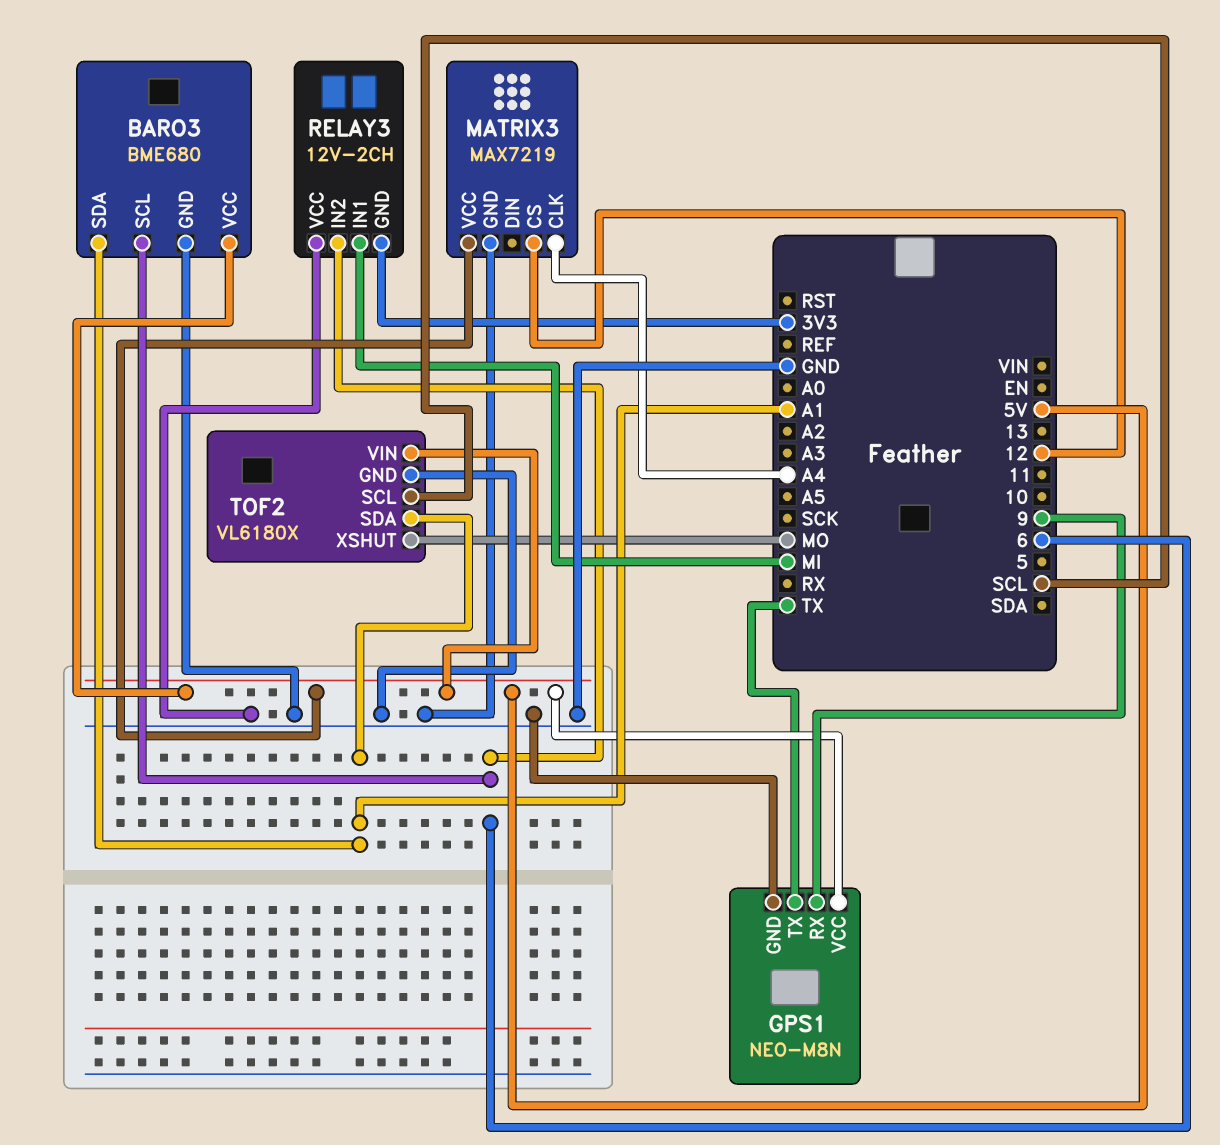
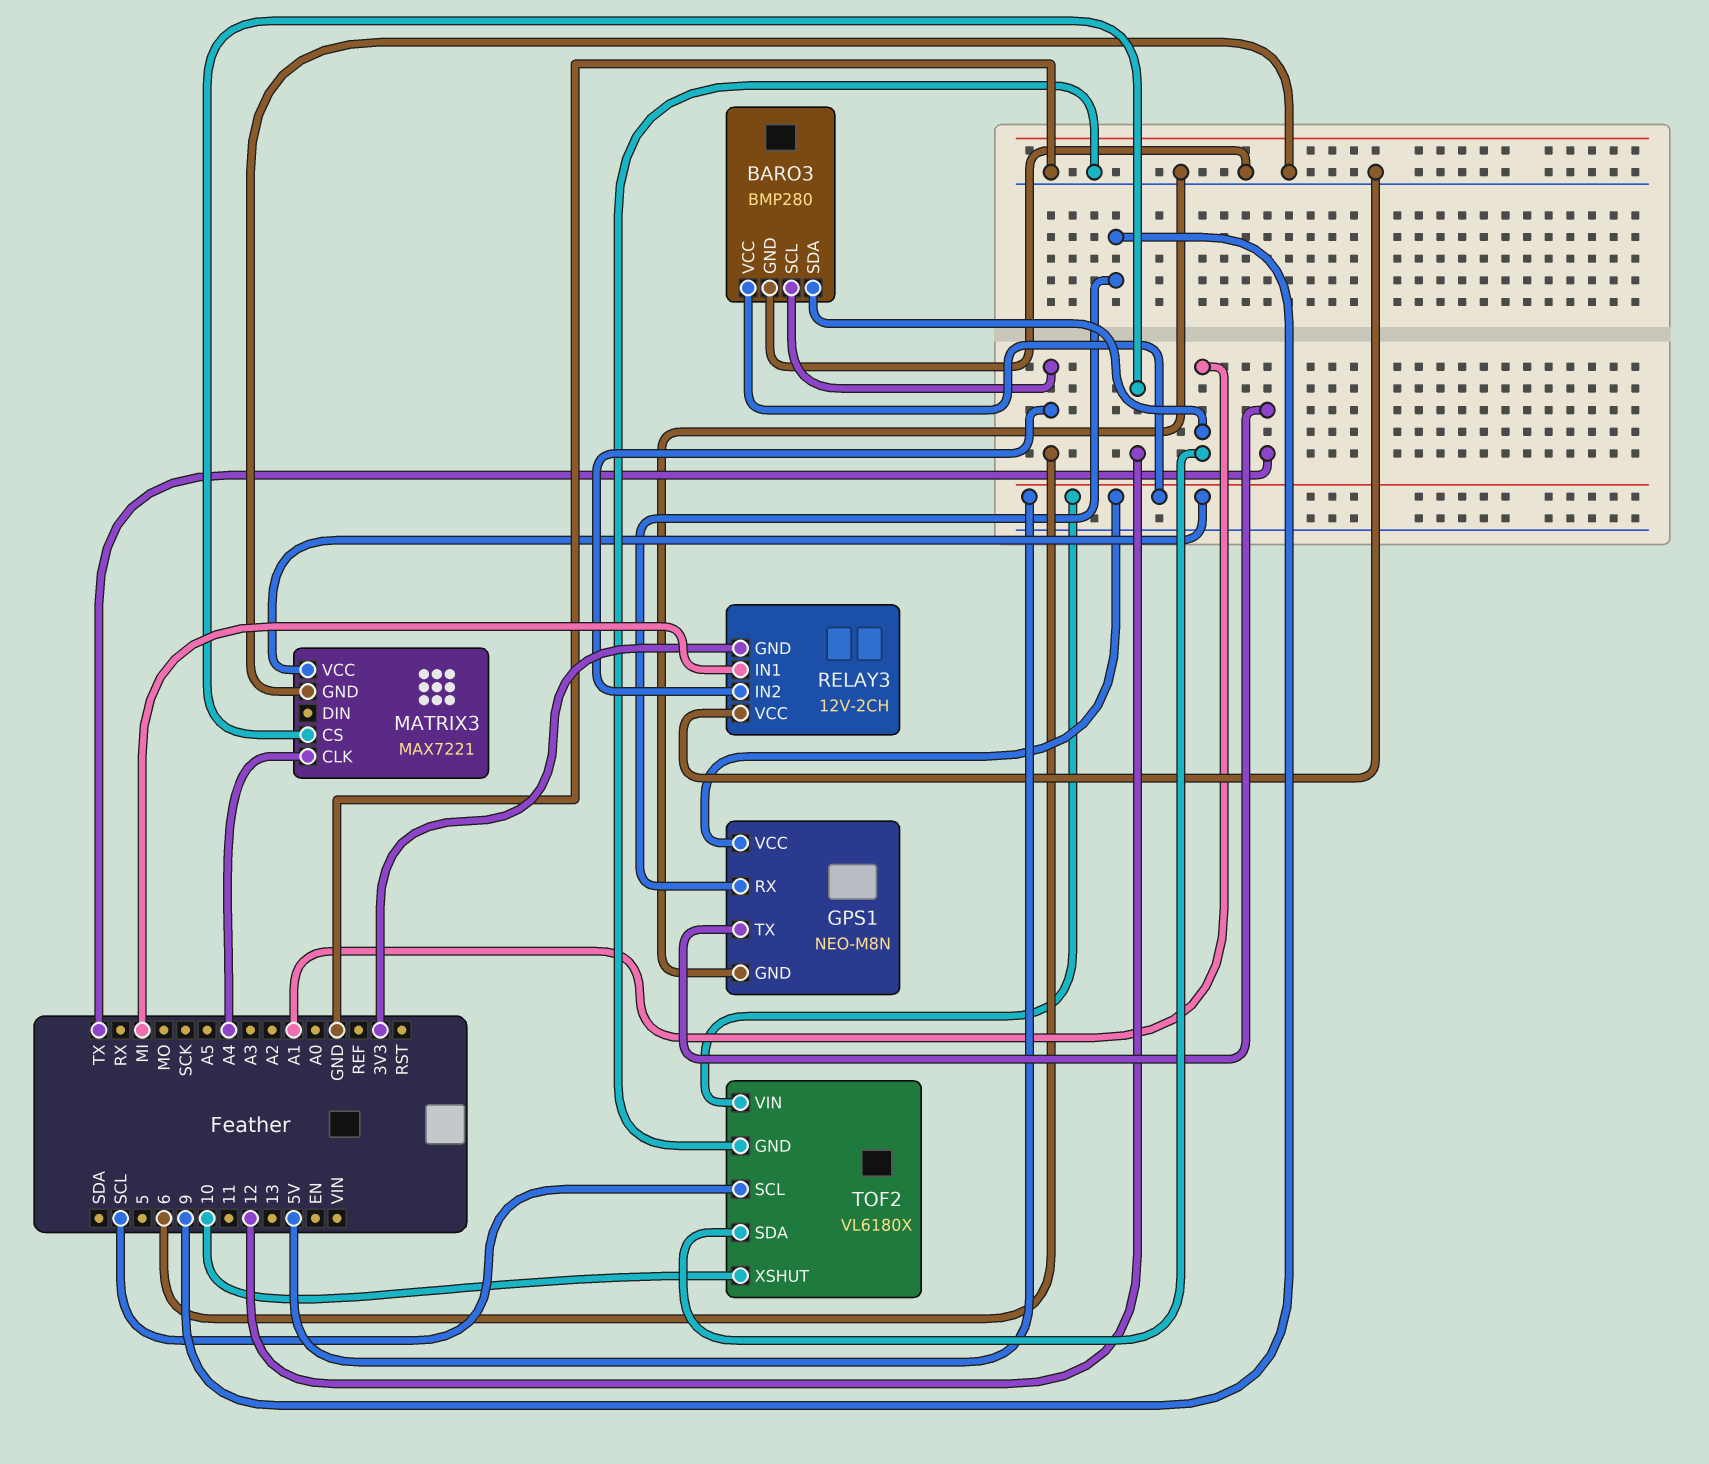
BARO3: BME680 -> BMP280
MATRIX3: MAX7219 -> MAX7221
TOF2 pin XSHUT: MO -> 10

